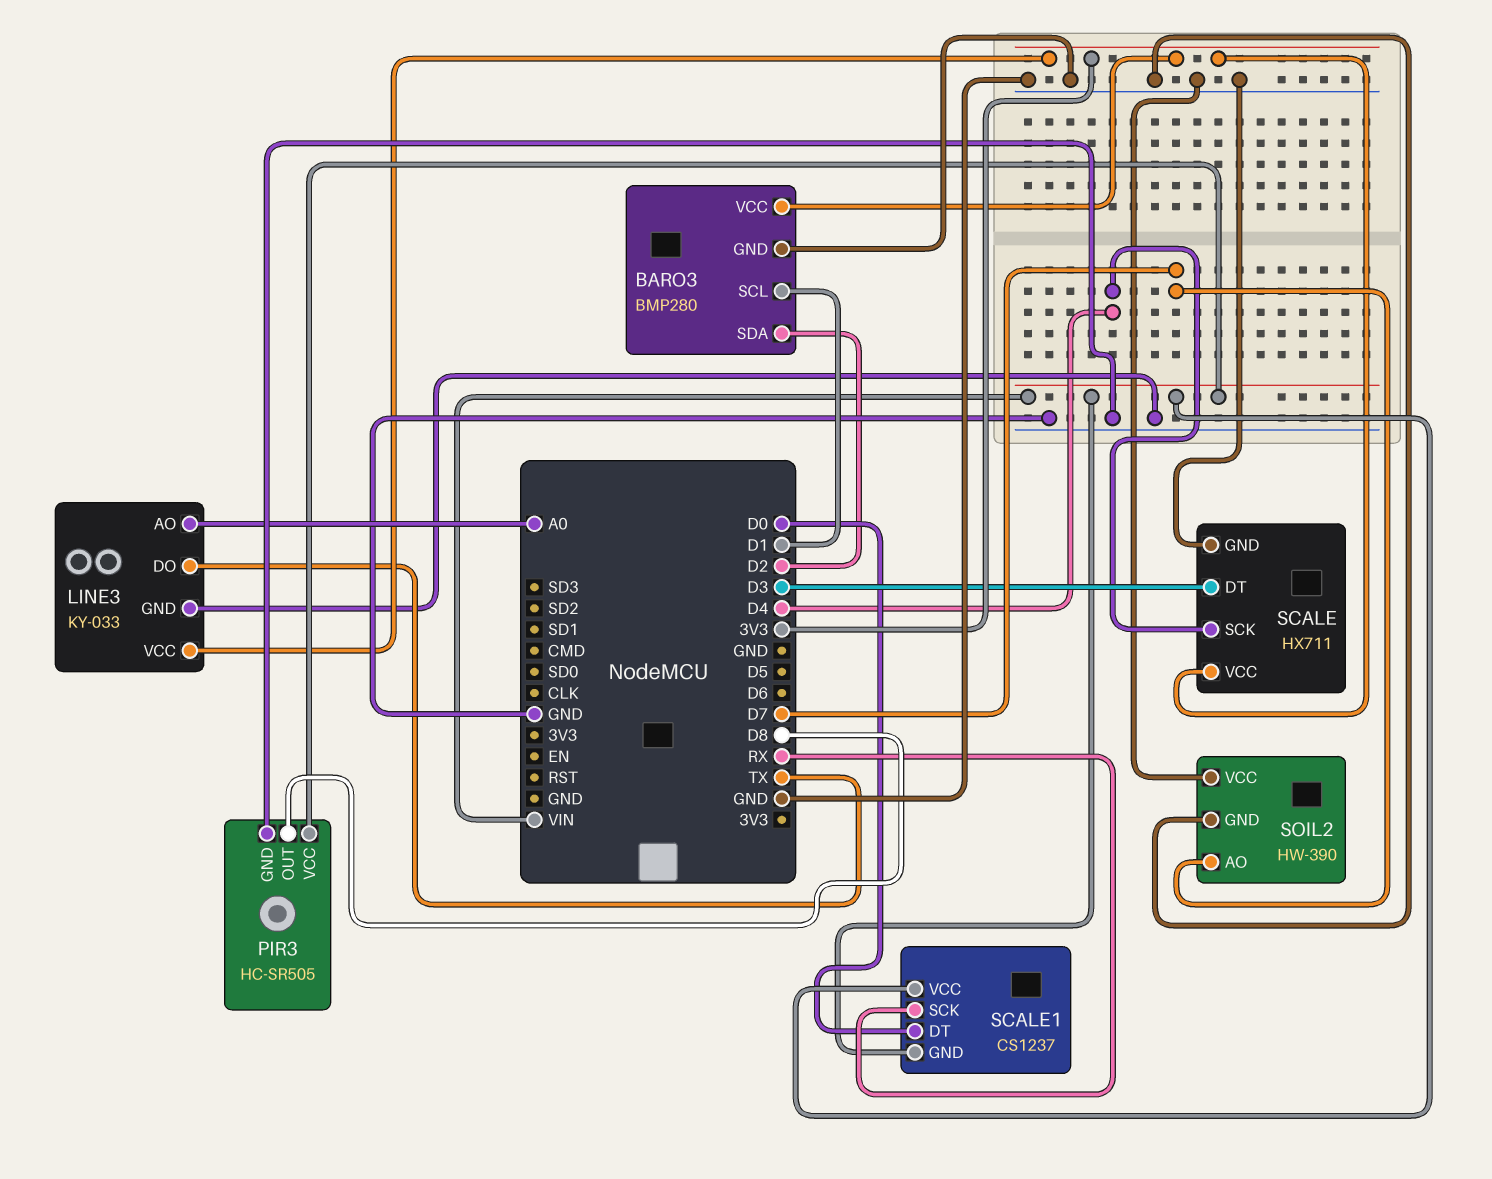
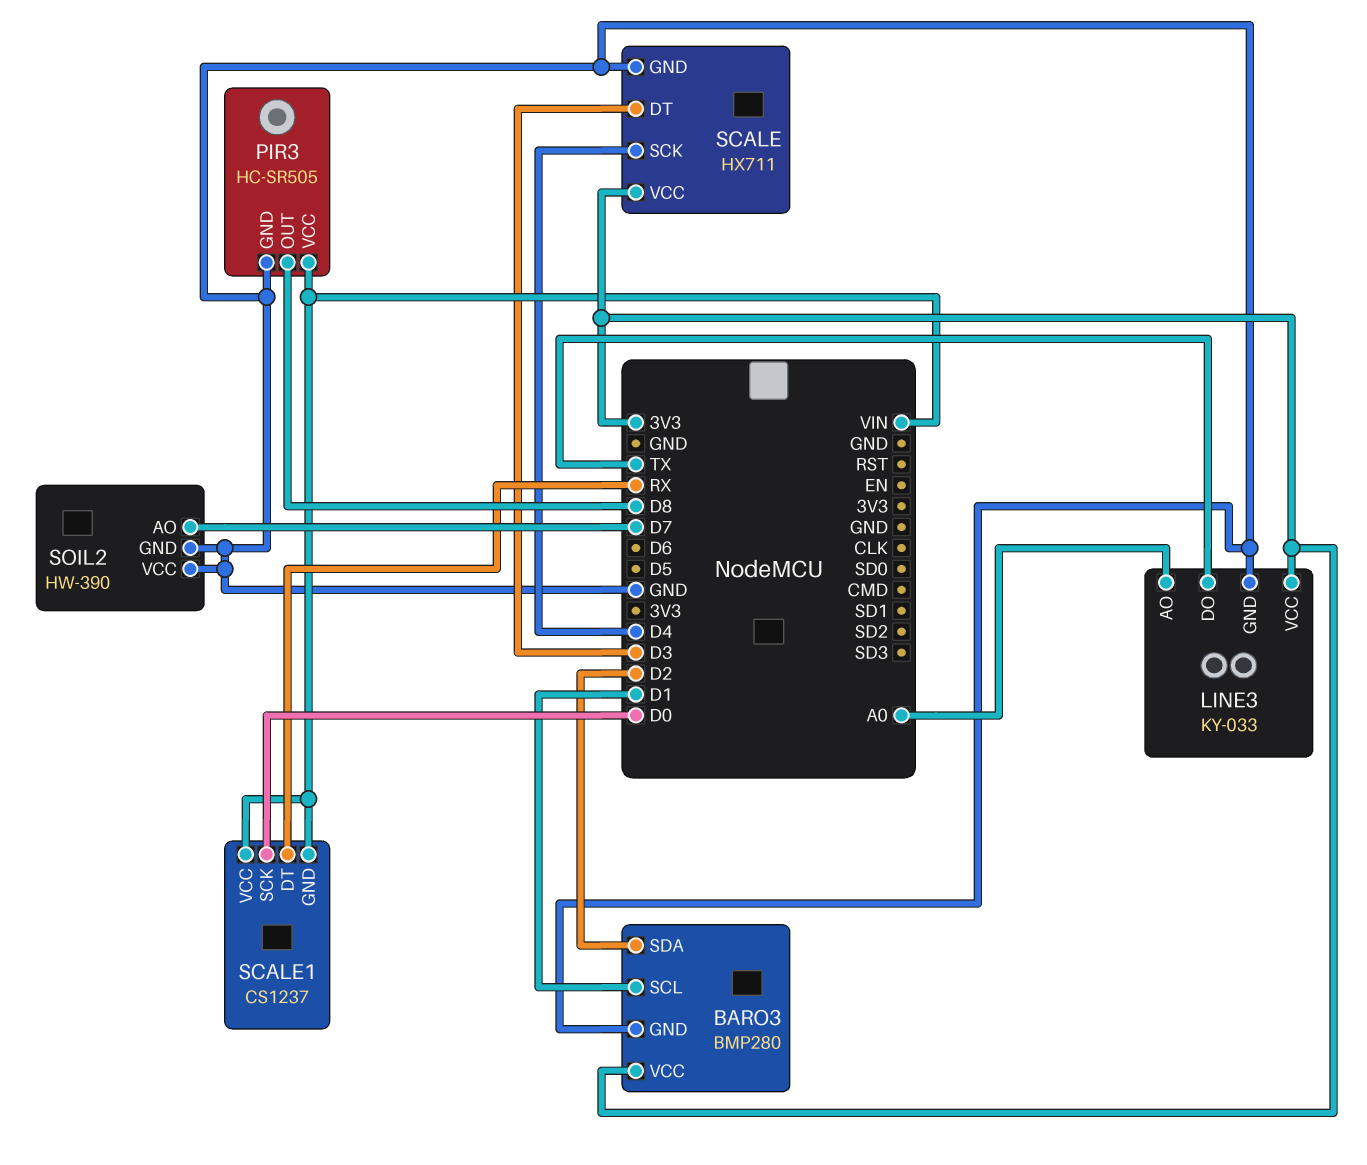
SCALE1 pin DT: D0 -> RX
SCALE1 pin SCK: RX -> D0

